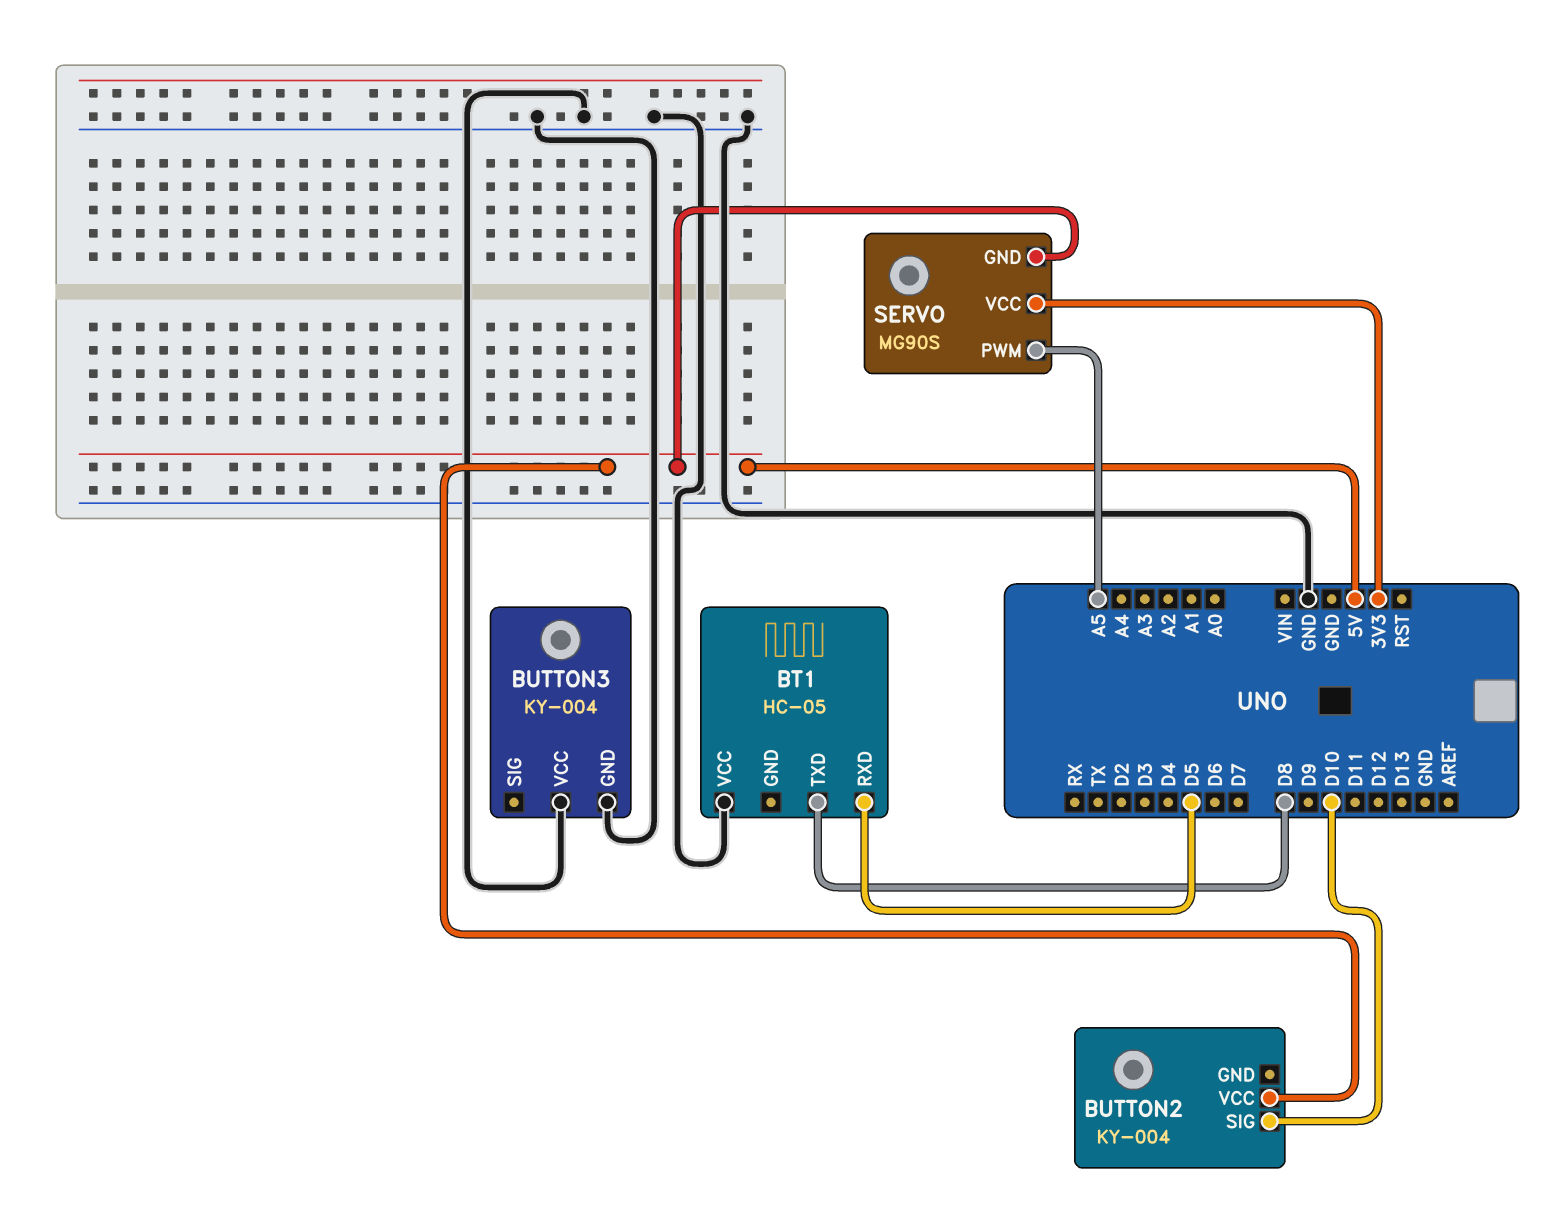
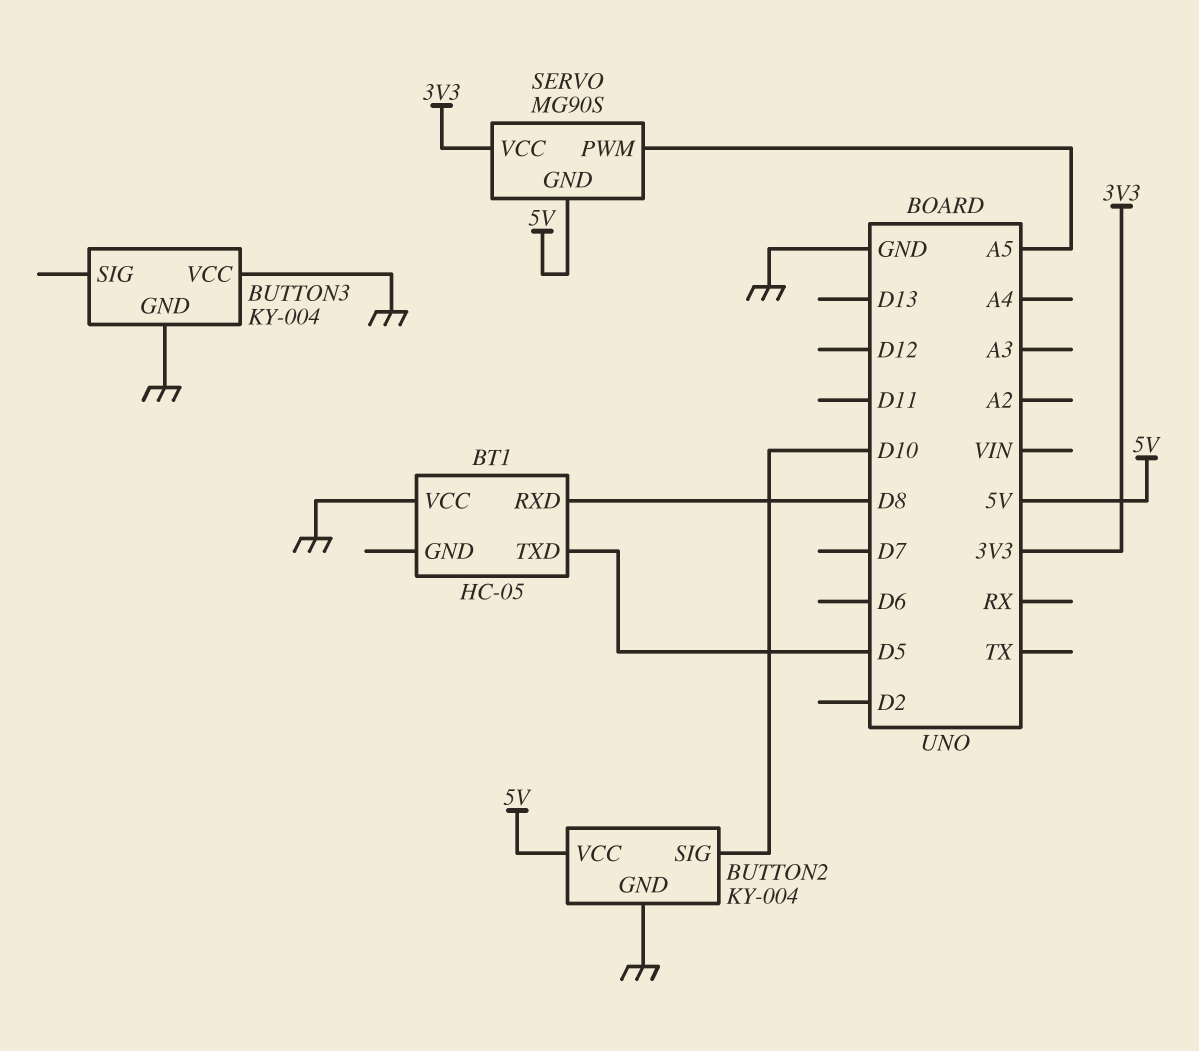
BT1 pin RXD: D5 -> D8
BT1 pin TXD: D8 -> D5
BUTTON2 pin GND: none -> GND

